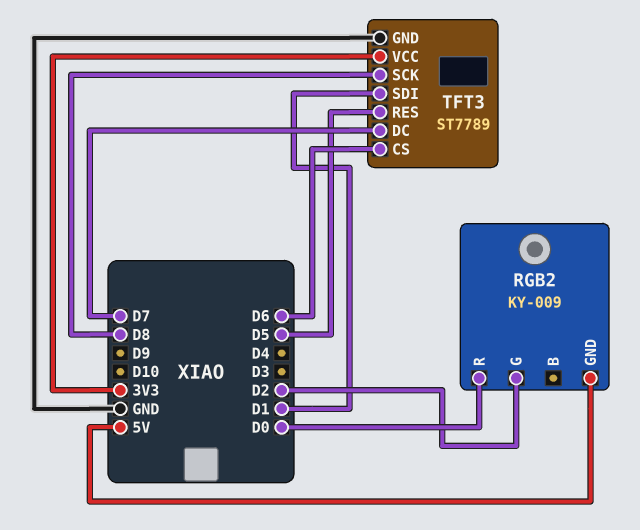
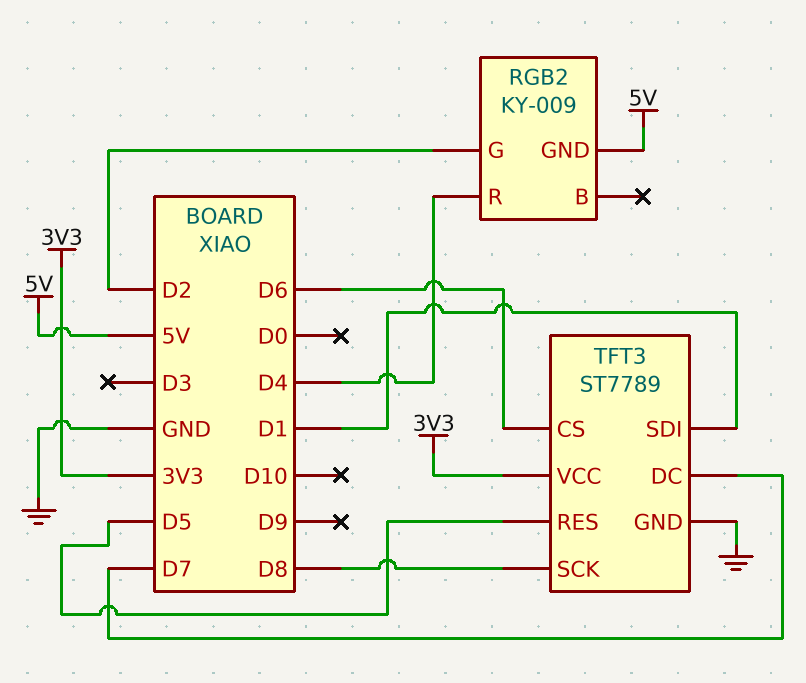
RGB2 pin R: D0 -> D4

